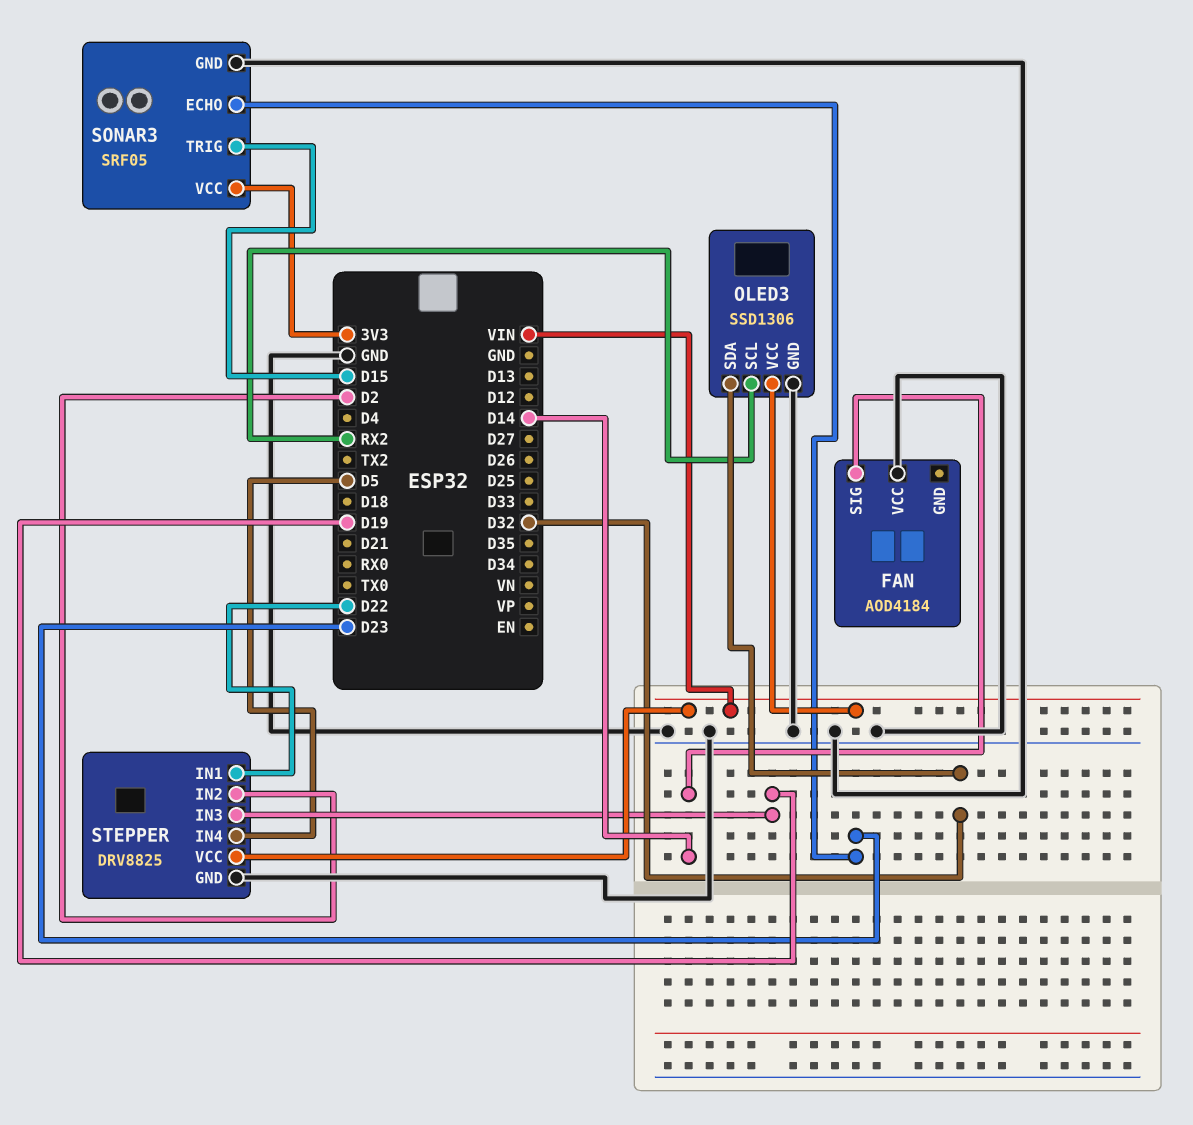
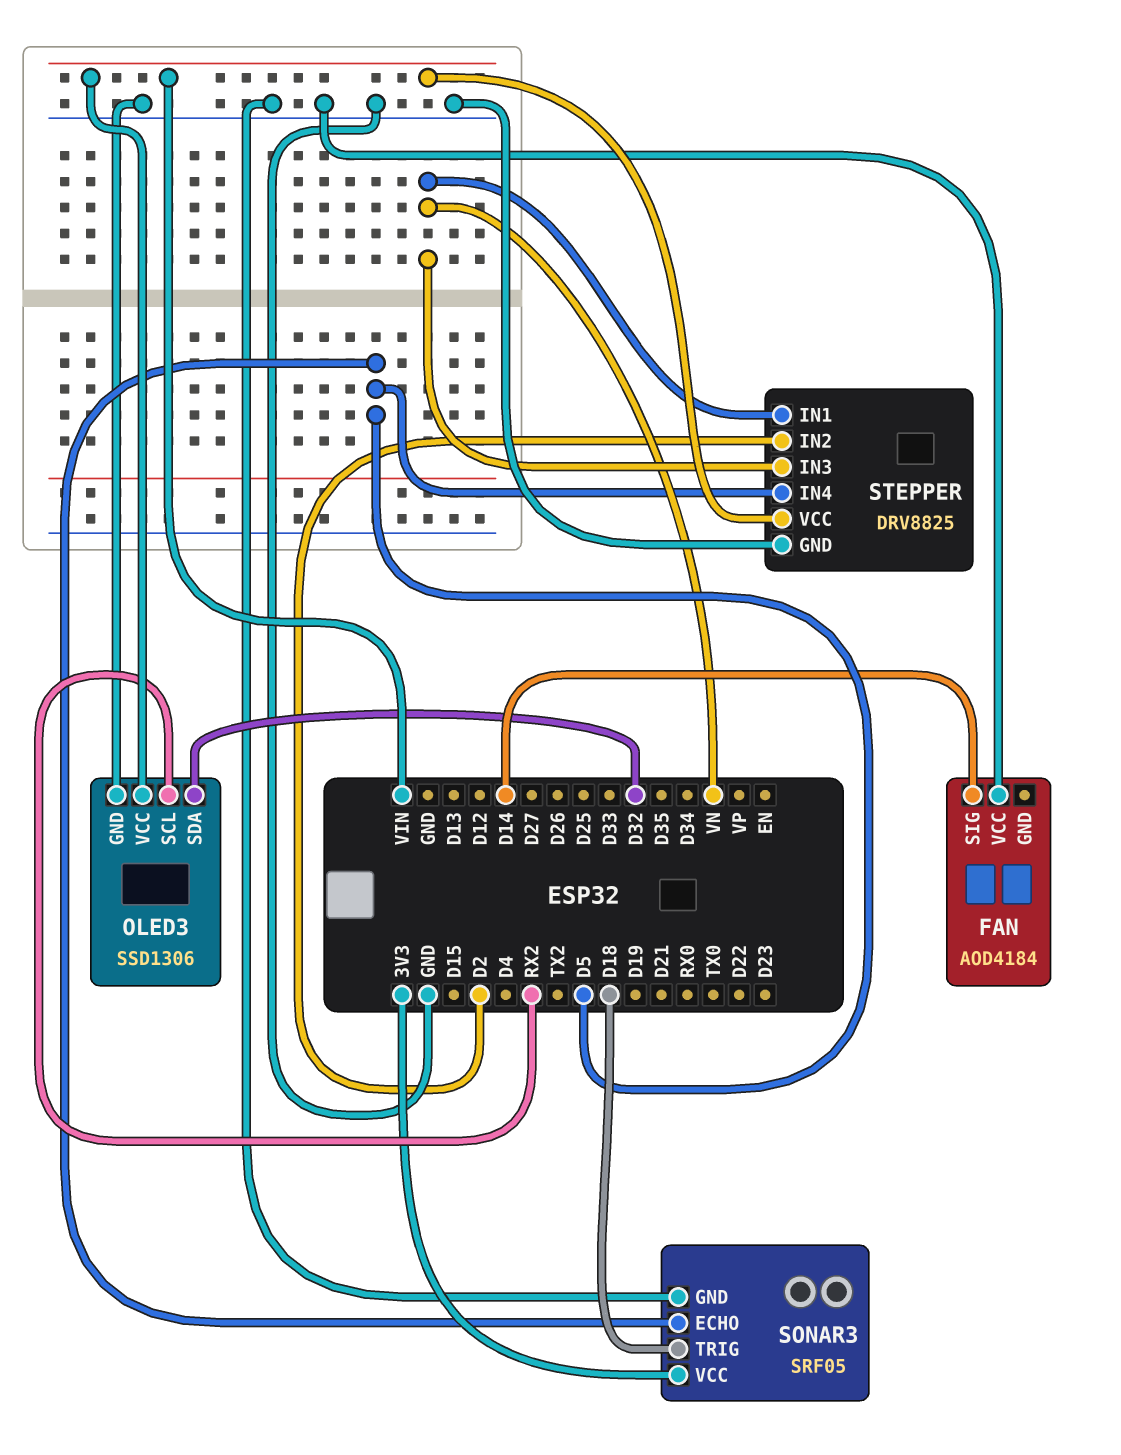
SONAR3 pin ECHO: D23 -> D5
SONAR3 pin TRIG: D15 -> D18
STEPPER pin IN1: D22 -> VN
STEPPER pin IN3: D19 -> VN

